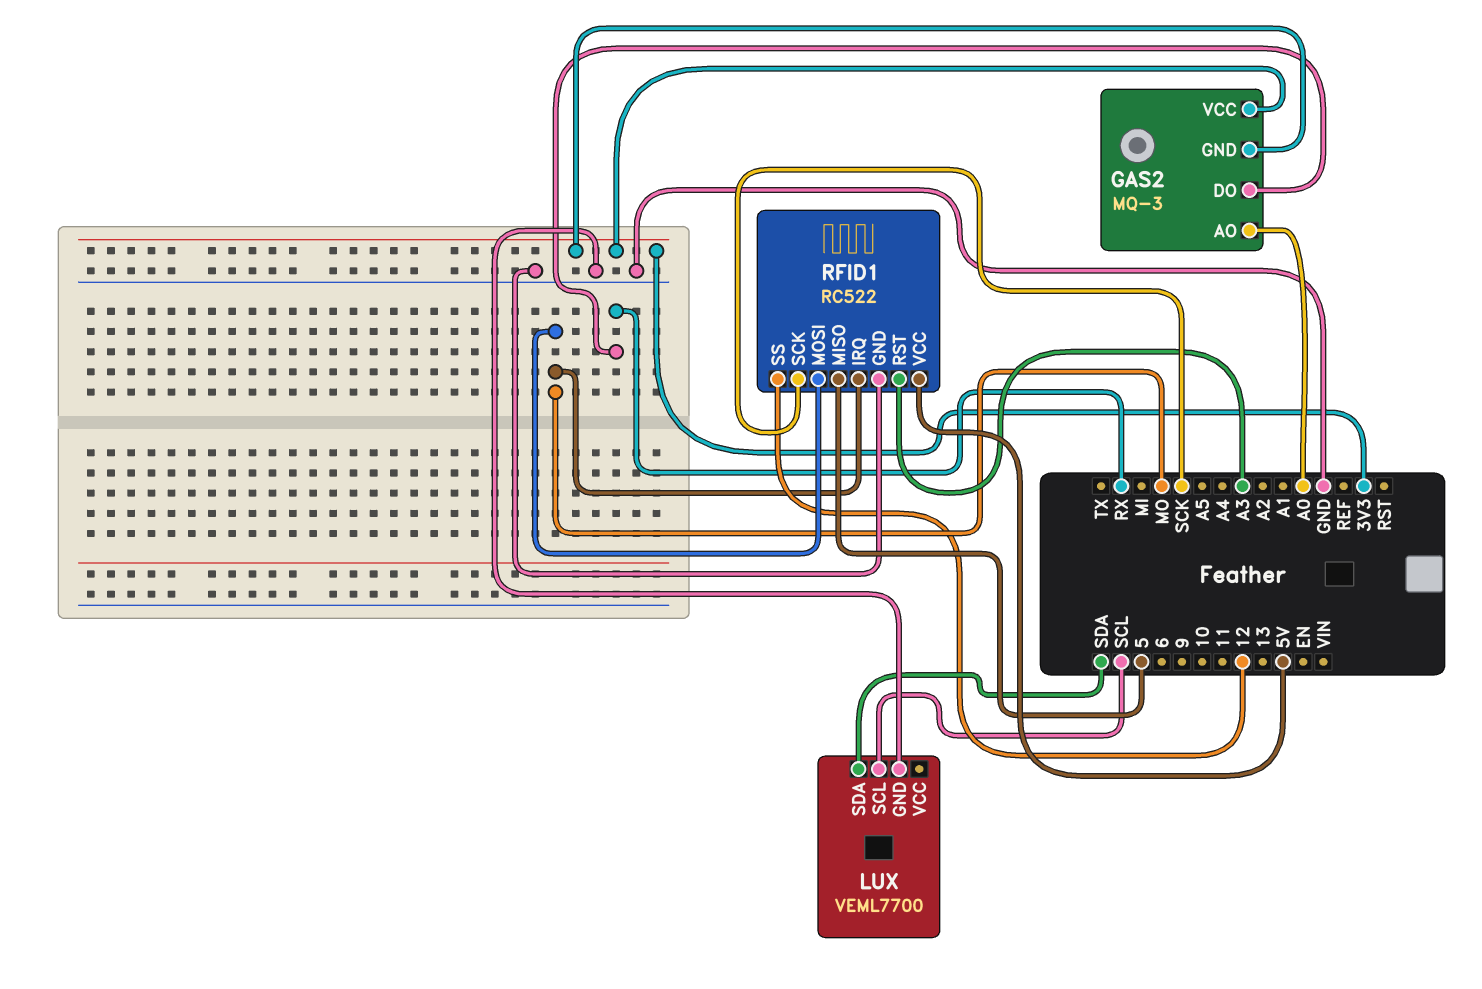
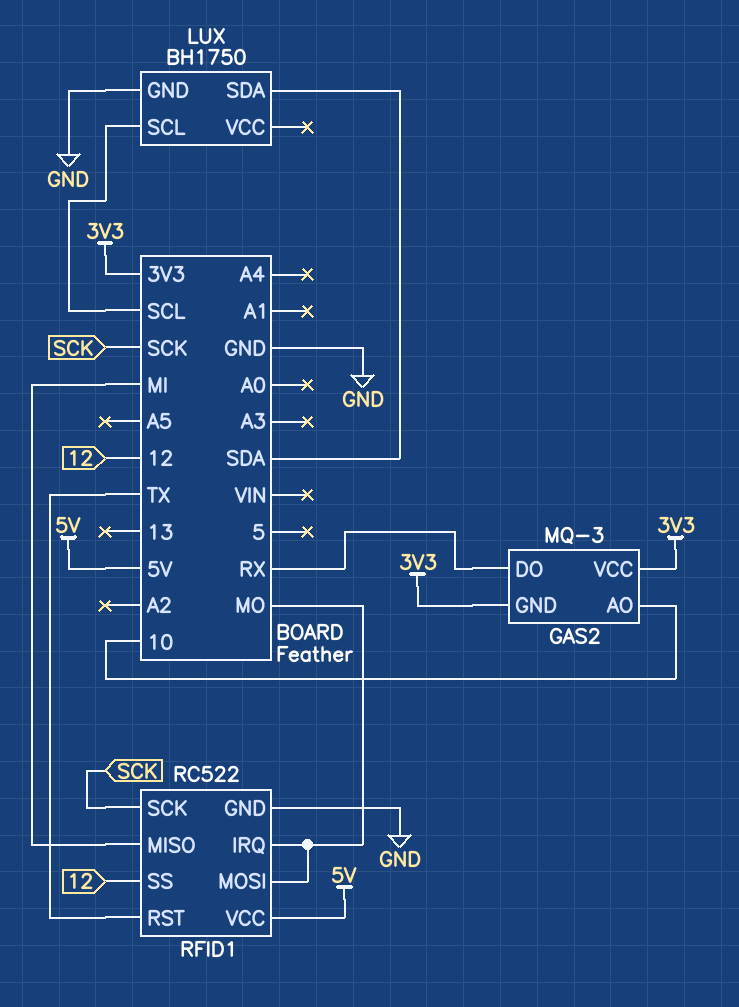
GAS2 pin AO: A0 -> 10
LUX: VEML7700 -> BH1750
RFID1 pin MISO: 5 -> MI
RFID1 pin RST: A3 -> TX

